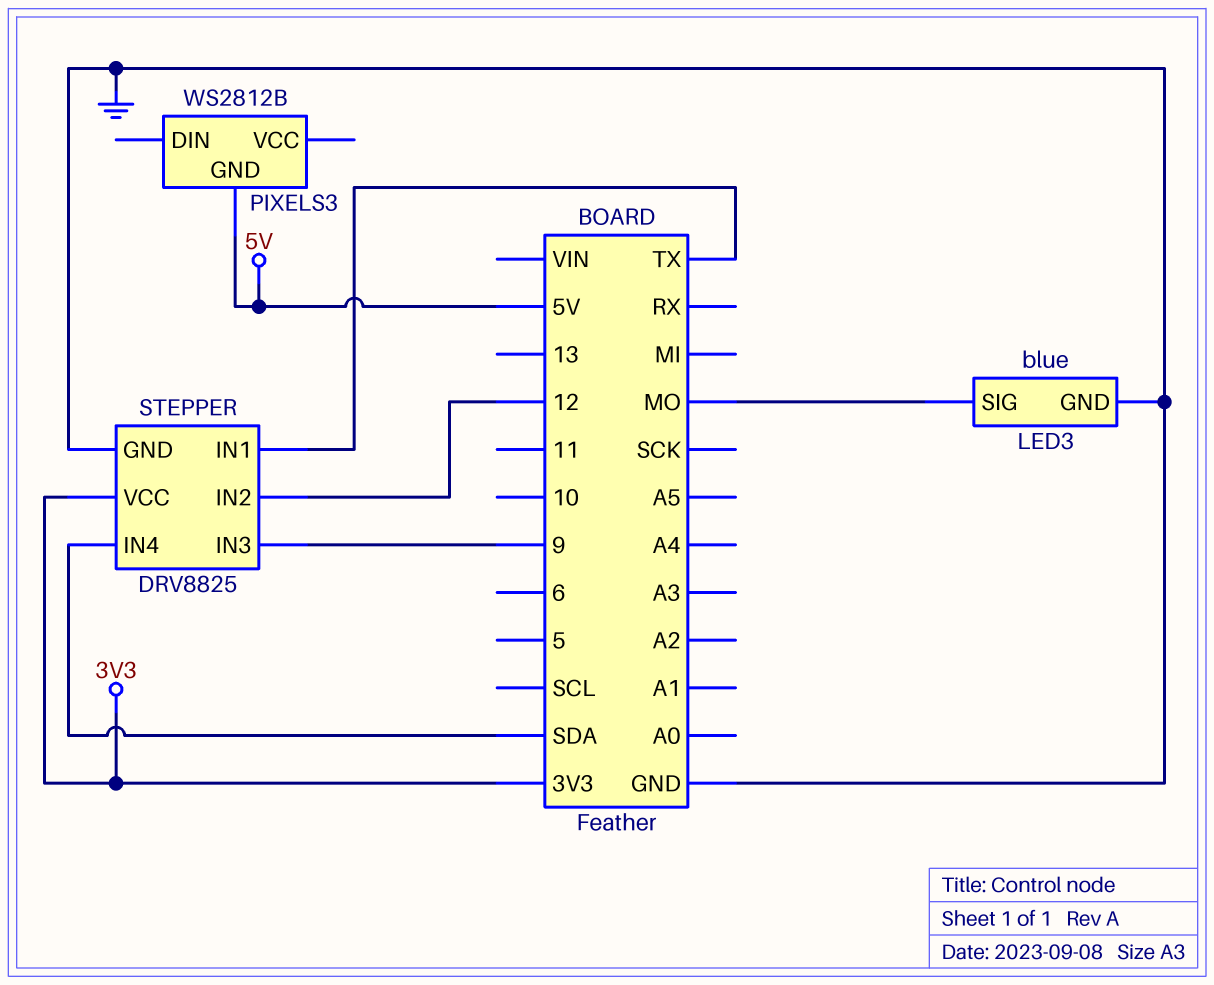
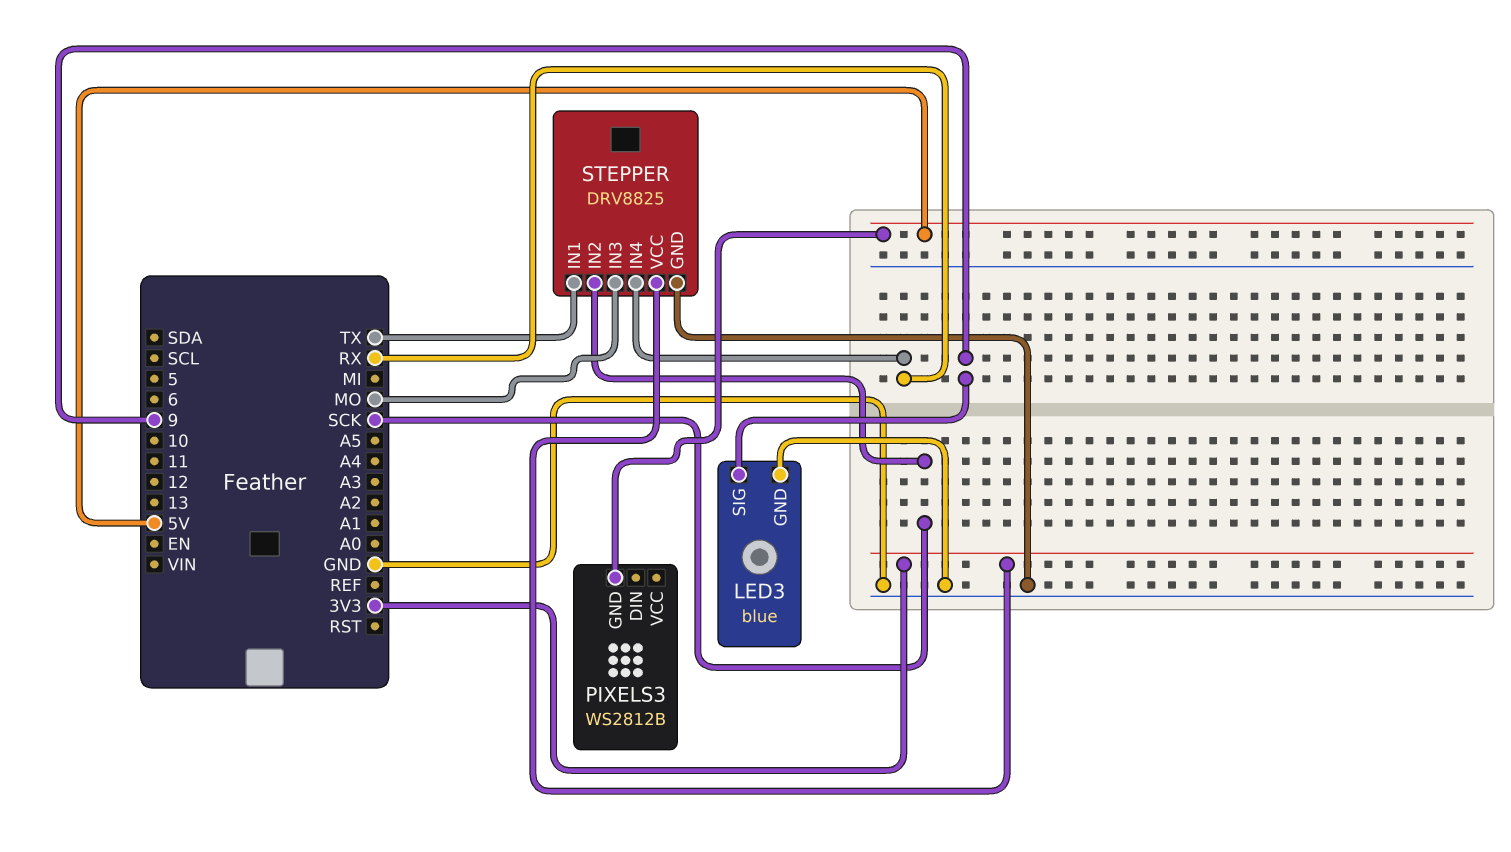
LED3 pin SIG: MO -> 9
STEPPER pin IN2: 12 -> SCK
STEPPER pin IN3: 9 -> MO
STEPPER pin IN4: SDA -> RX

